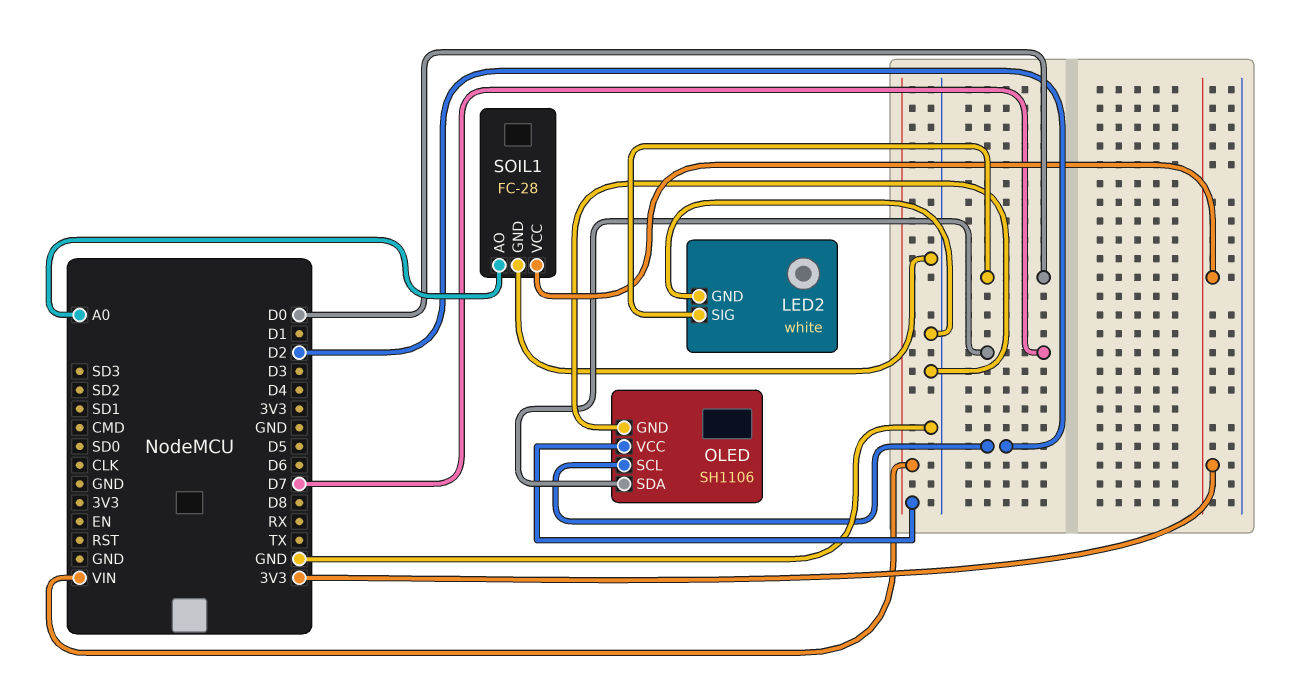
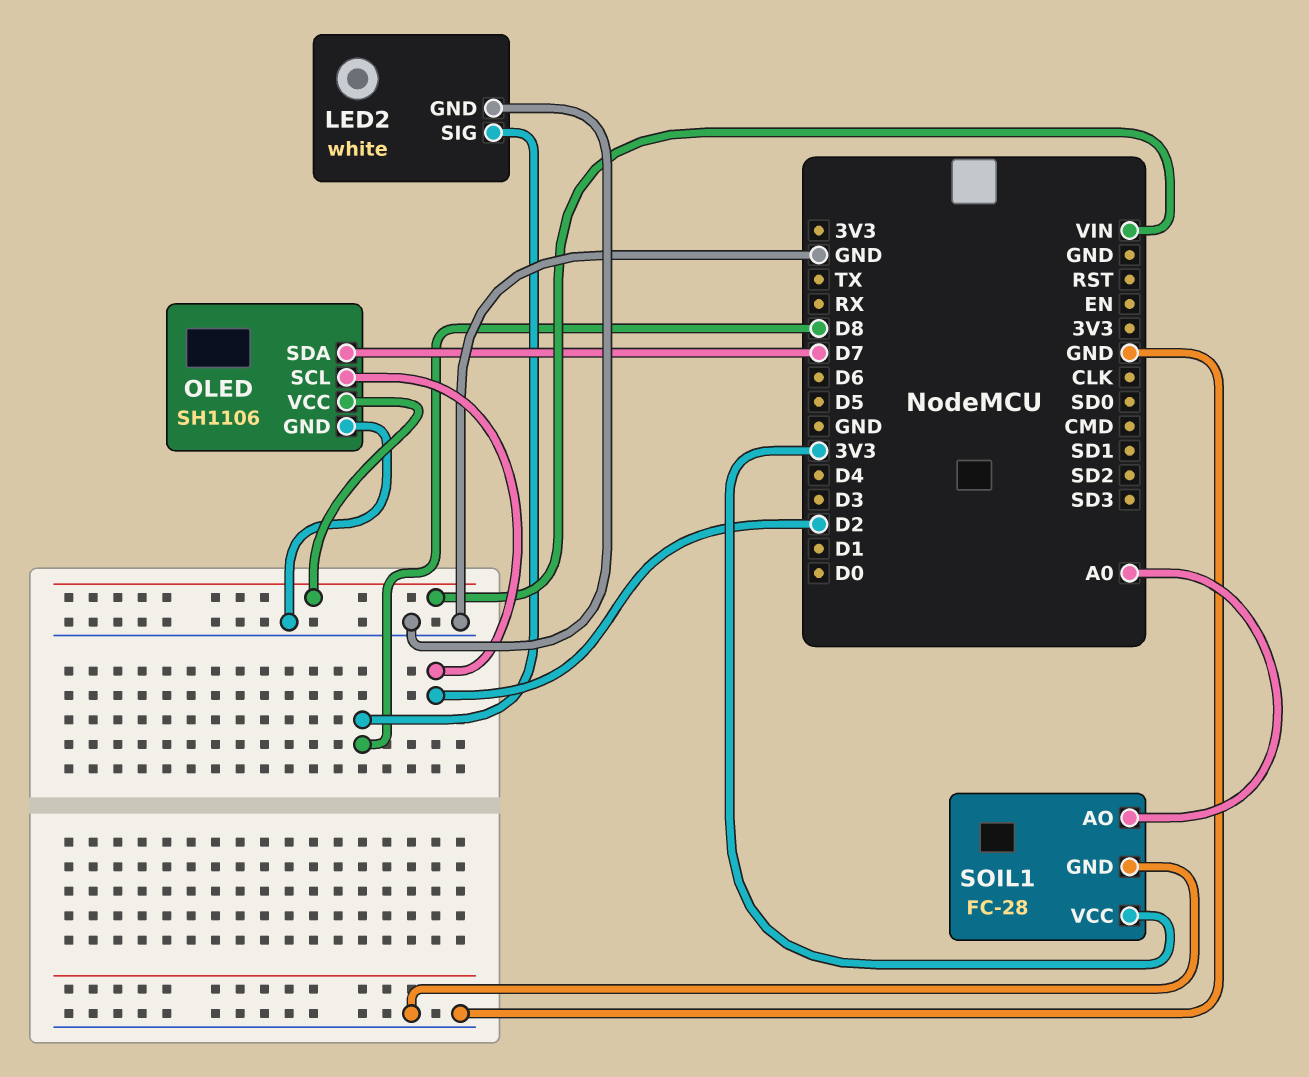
LED2 pin SIG: D0 -> D8

